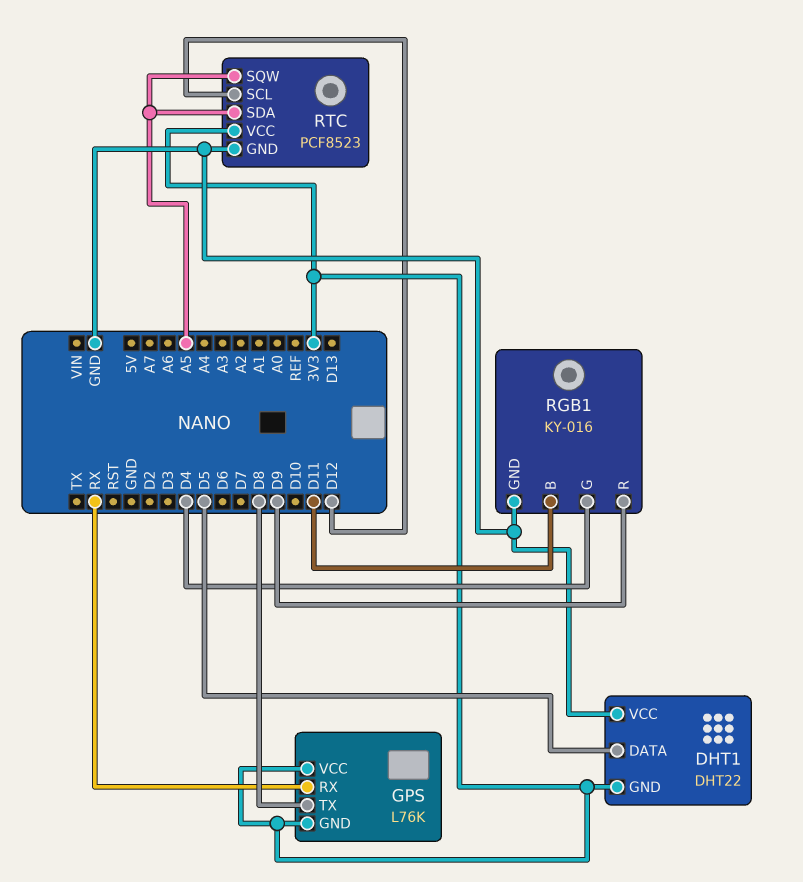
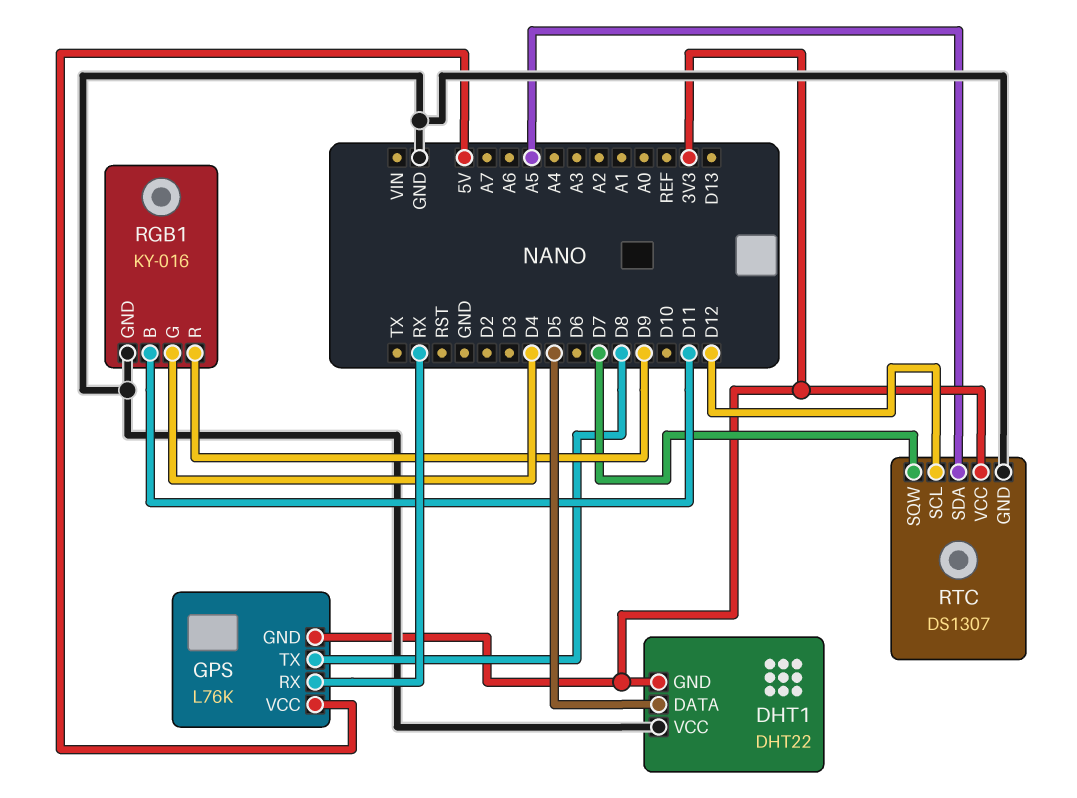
GPS pin VCC: 3V3 -> 5V
RTC: PCF8523 -> DS1307
RTC pin SQW: A5 -> D7

